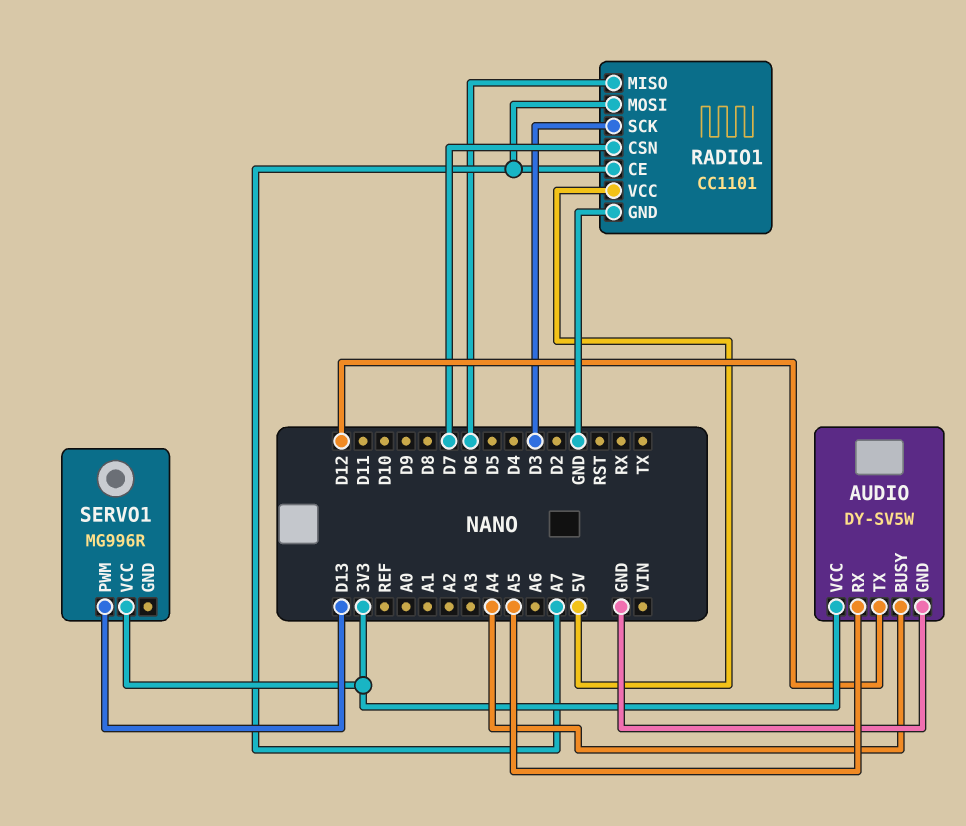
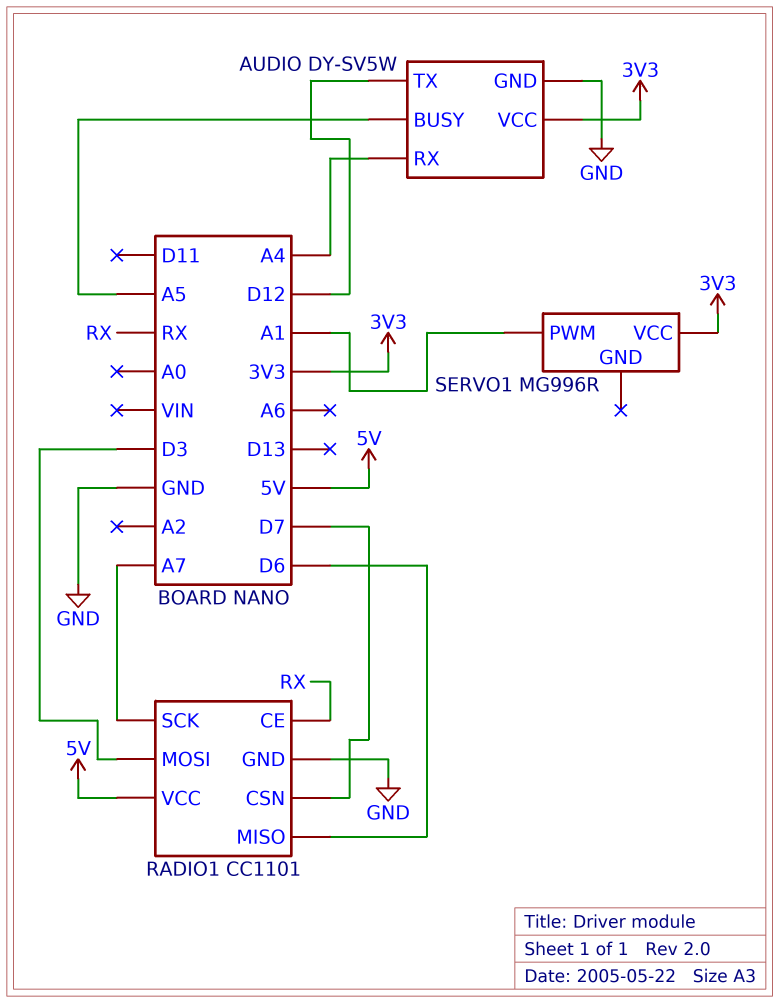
AUDIO pin BUSY: A4 -> A5
AUDIO pin RX: A5 -> A4
RADIO1 pin CE: A7 -> RX
RADIO1 pin MOSI: A7 -> D3
RADIO1 pin SCK: D3 -> A7
SERVO1 pin PWM: D13 -> A1

